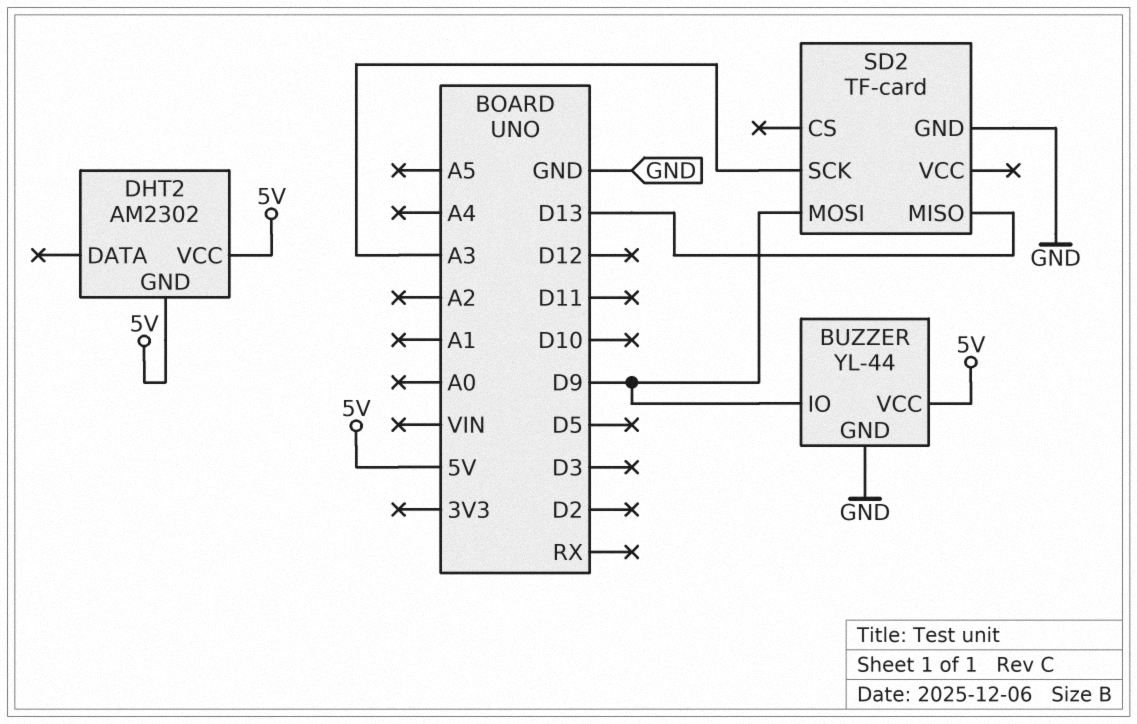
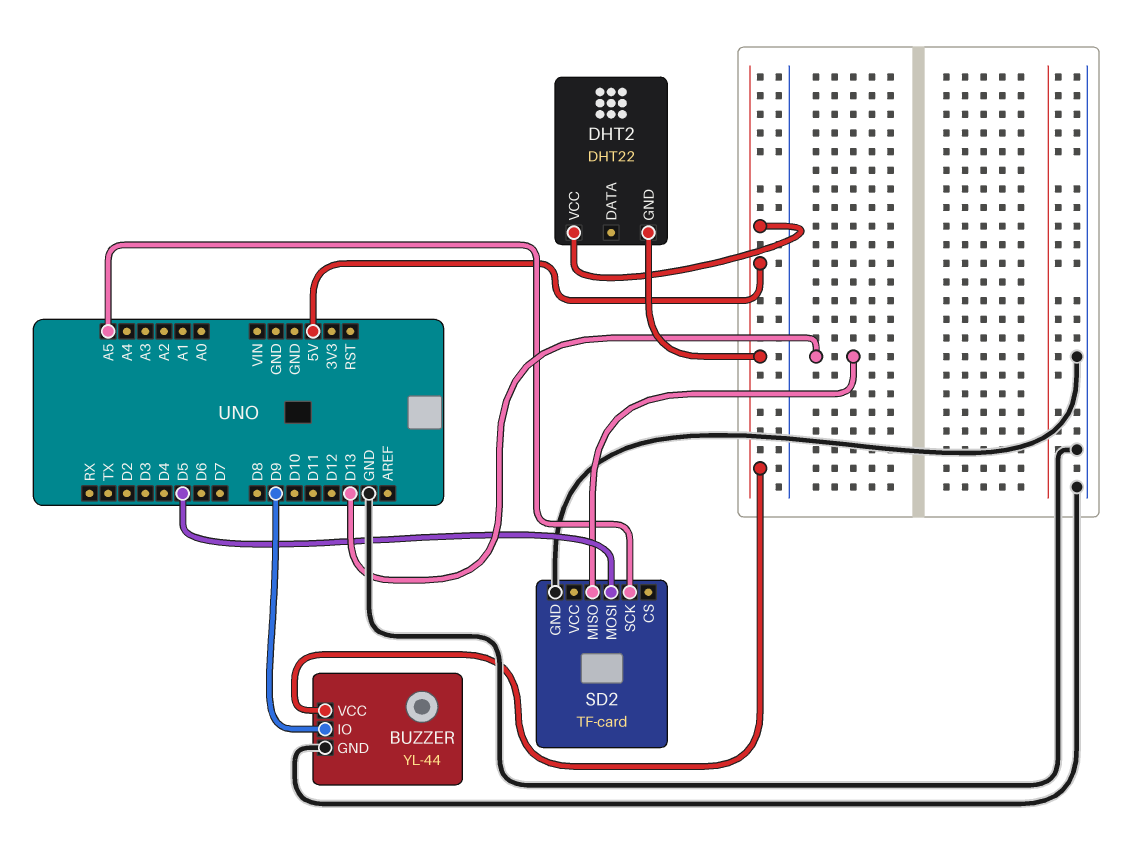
DHT2: AM2302 -> DHT22
SD2 pin MOSI: D9 -> D5
SD2 pin SCK: A3 -> A5

